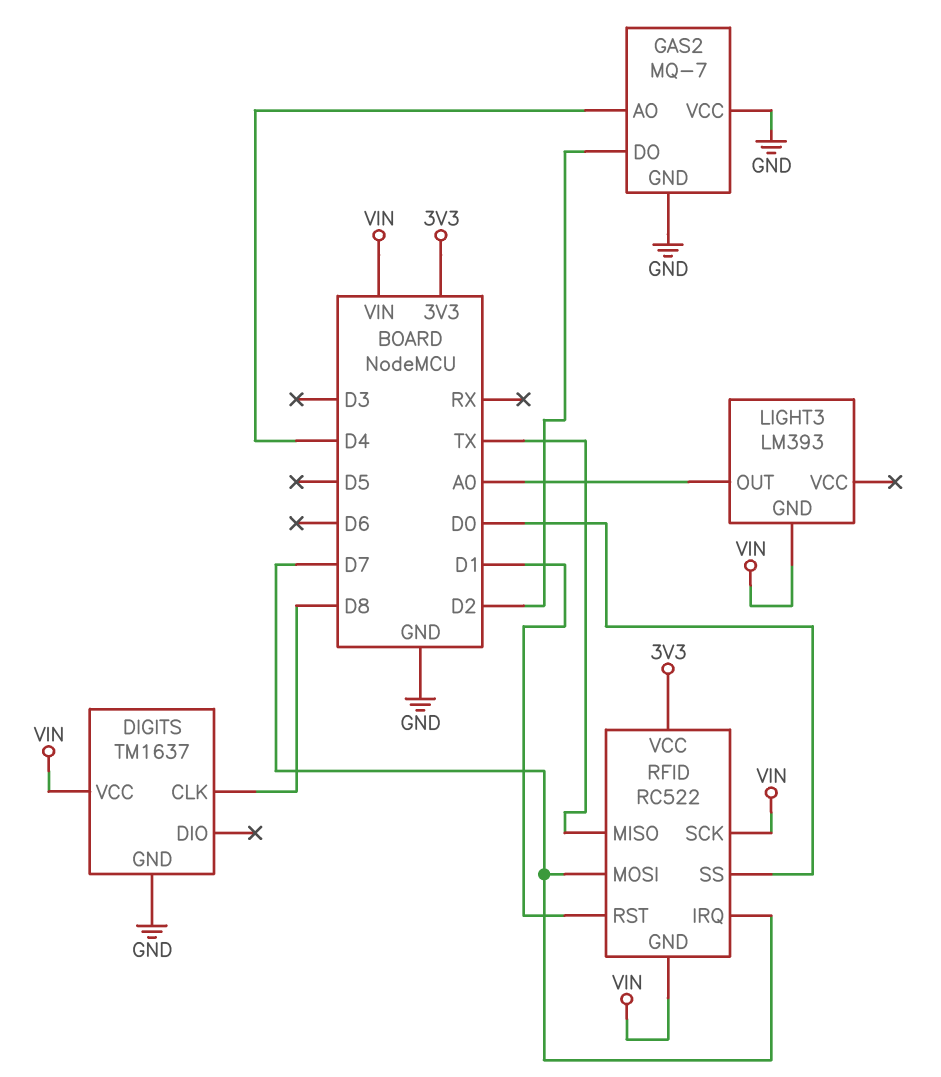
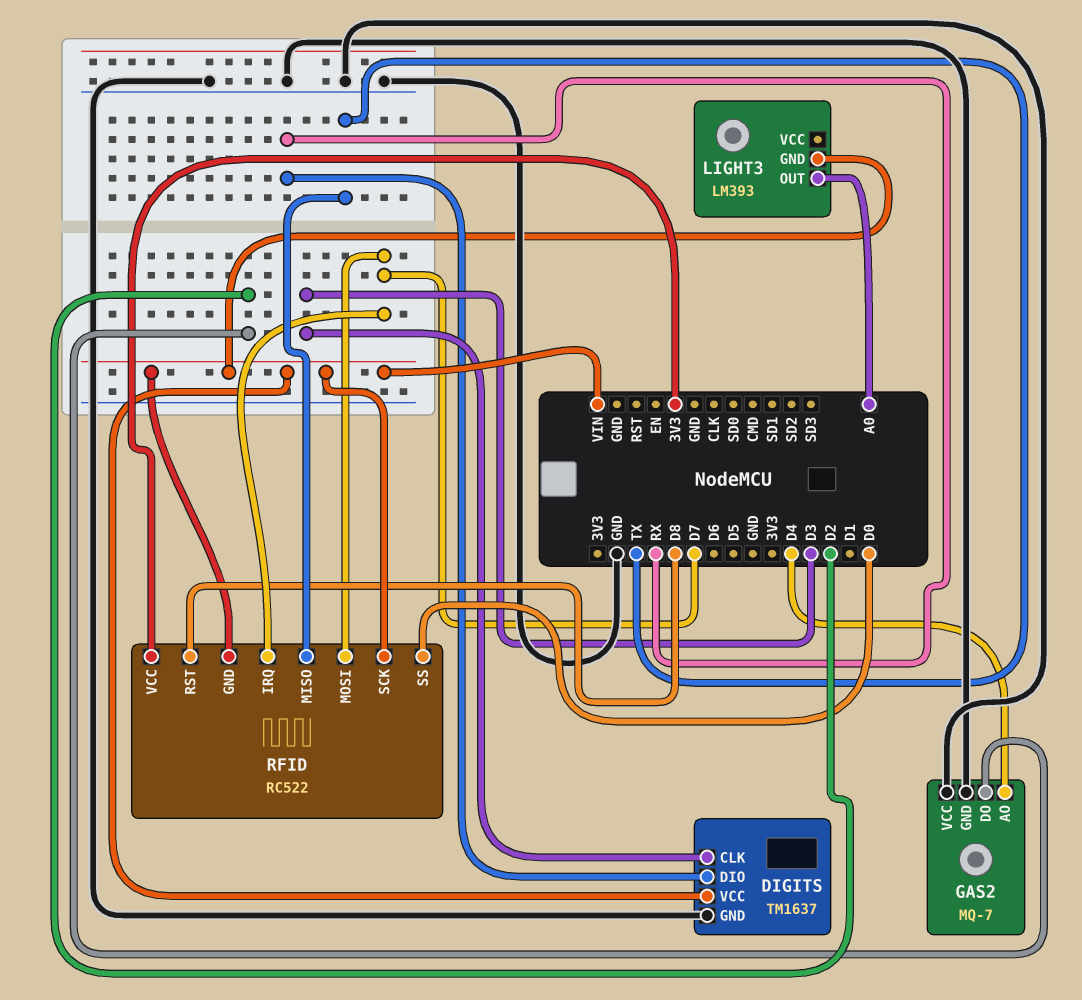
DIGITS pin CLK: D8 -> D3
DIGITS pin DIO: none -> RX
RFID pin RST: D1 -> D8

